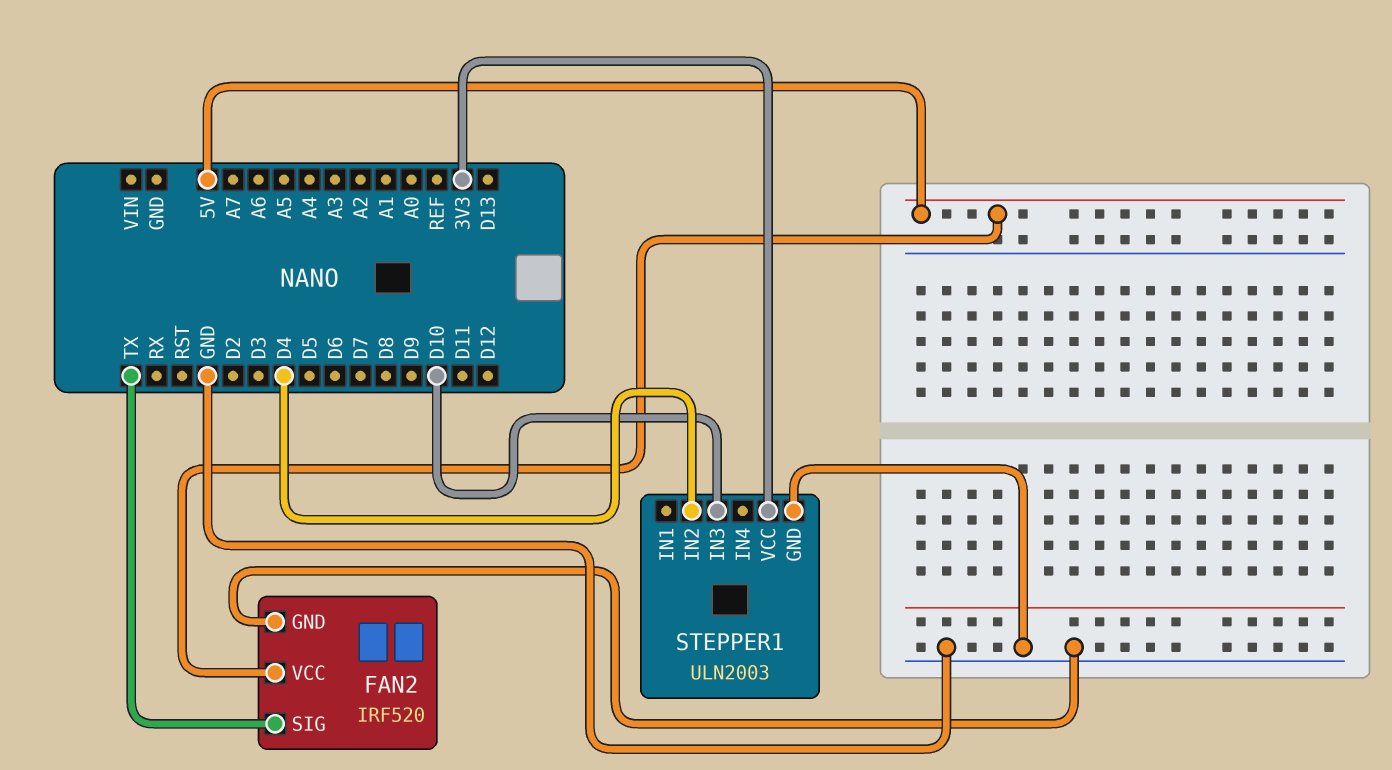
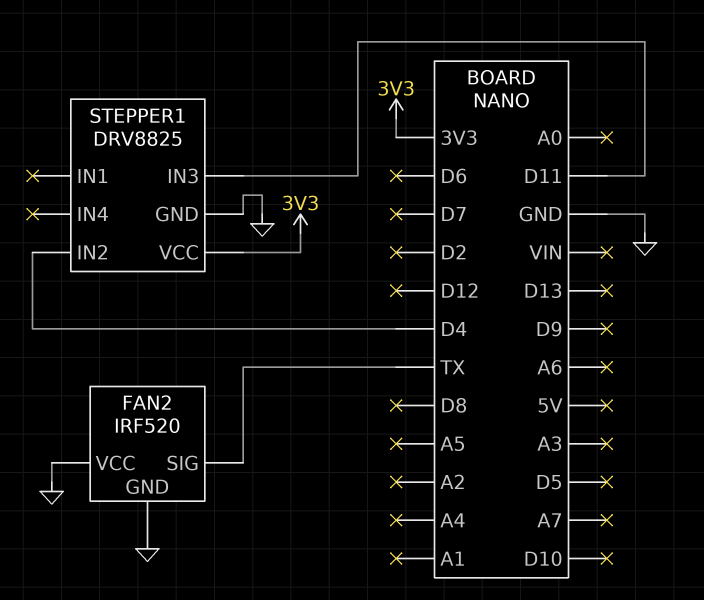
FAN2 pin VCC: 5V -> GND
STEPPER1: ULN2003 -> DRV8825
STEPPER1 pin IN3: D10 -> D11

